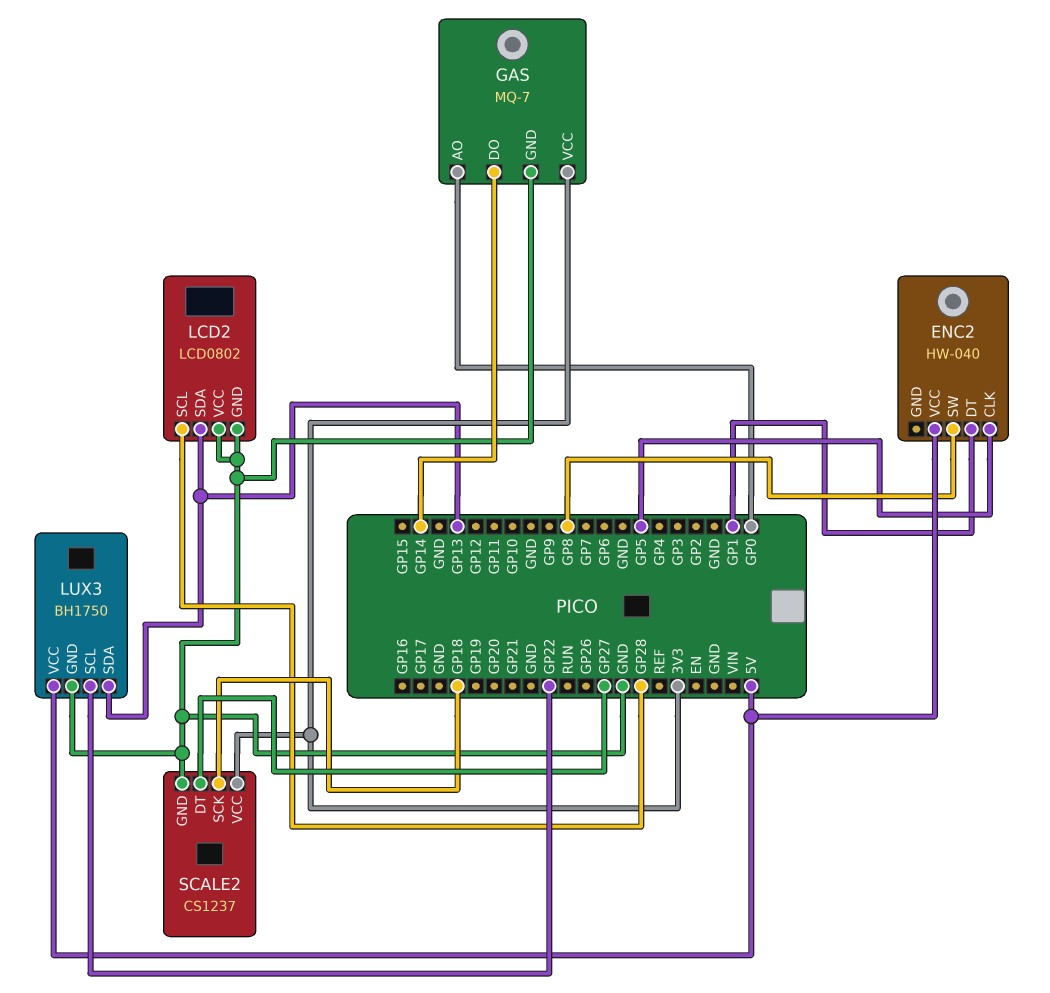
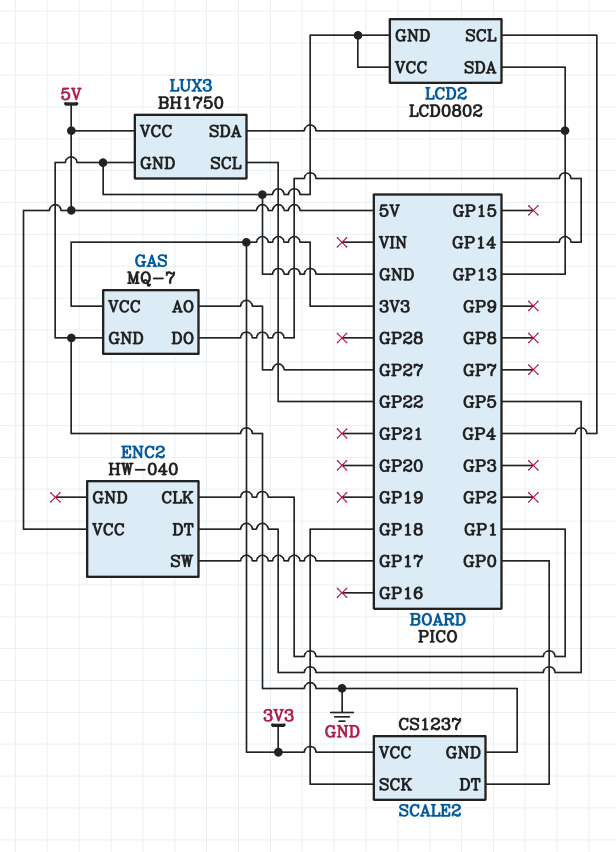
ENC2 pin CLK: GP5 -> GP1
ENC2 pin DT: GP1 -> GP5
ENC2 pin SW: GP8 -> GP17
GAS pin AO: GP0 -> GP27
LCD2 pin SCL: GP28 -> GP4
SCALE2 pin DT: GP27 -> GP0

